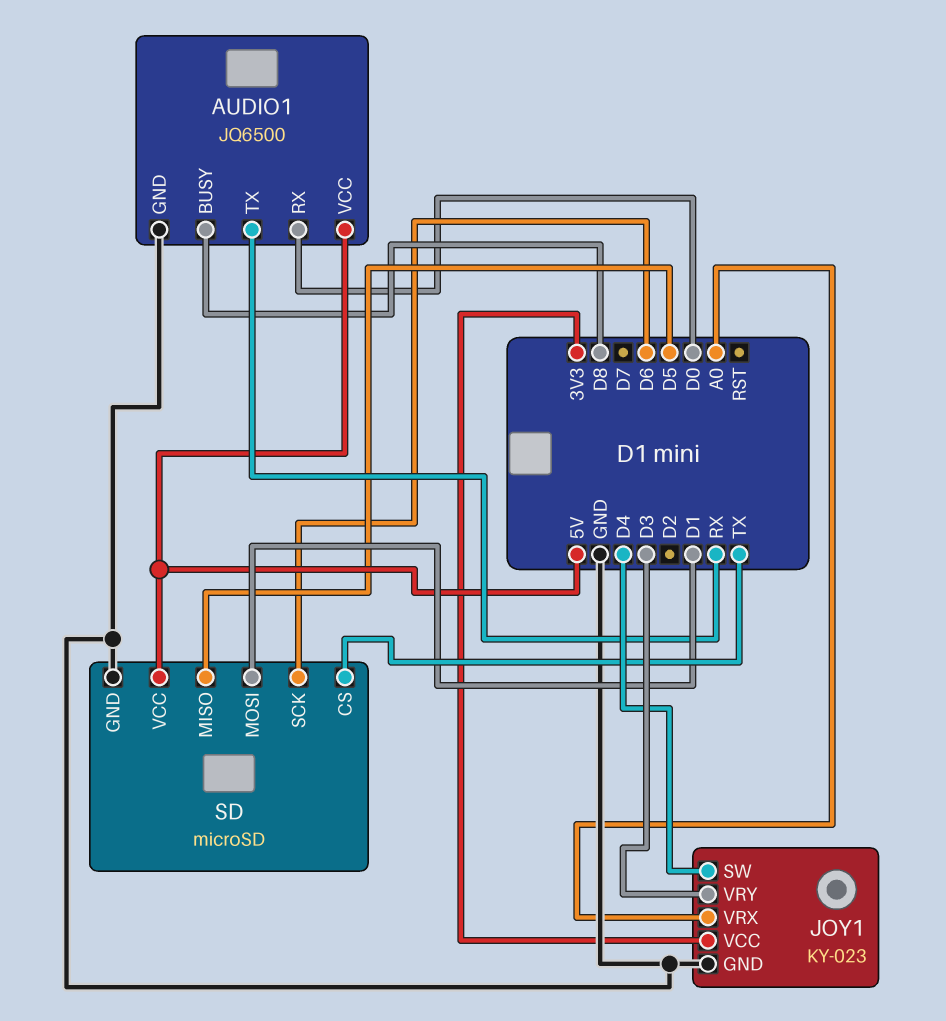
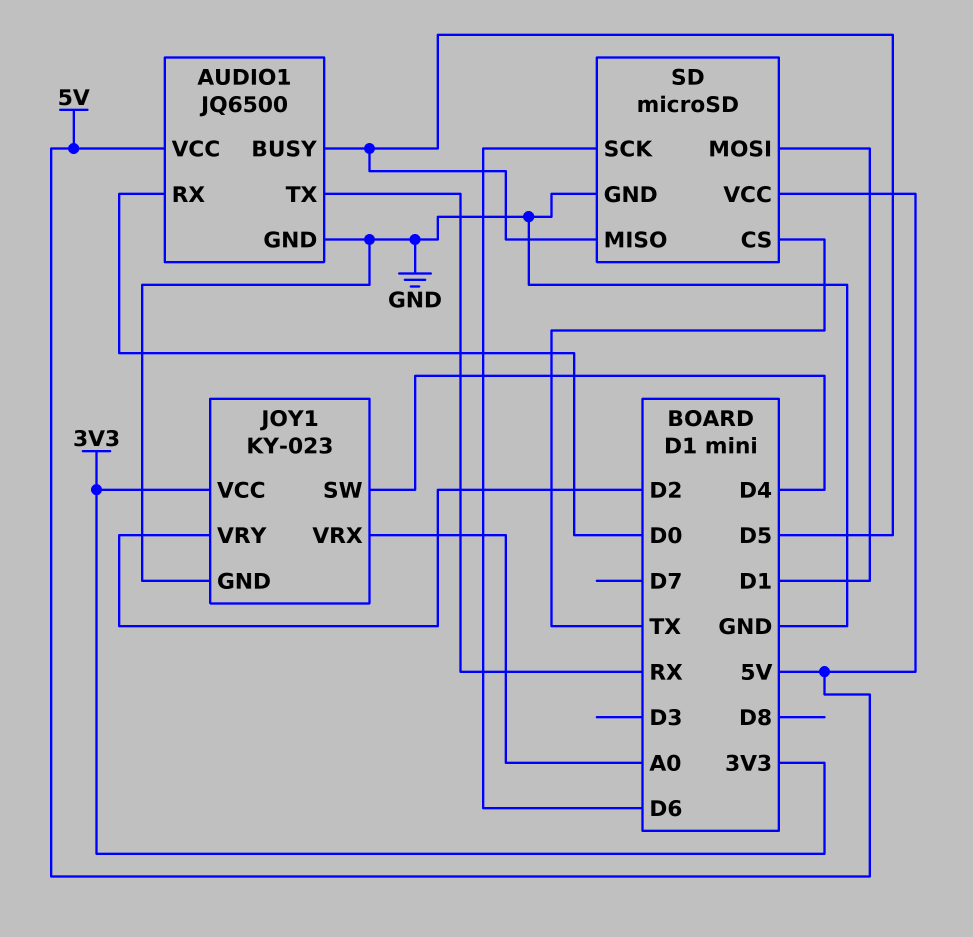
AUDIO1 pin BUSY: D8 -> D5
JOY1 pin VRY: D3 -> D2

